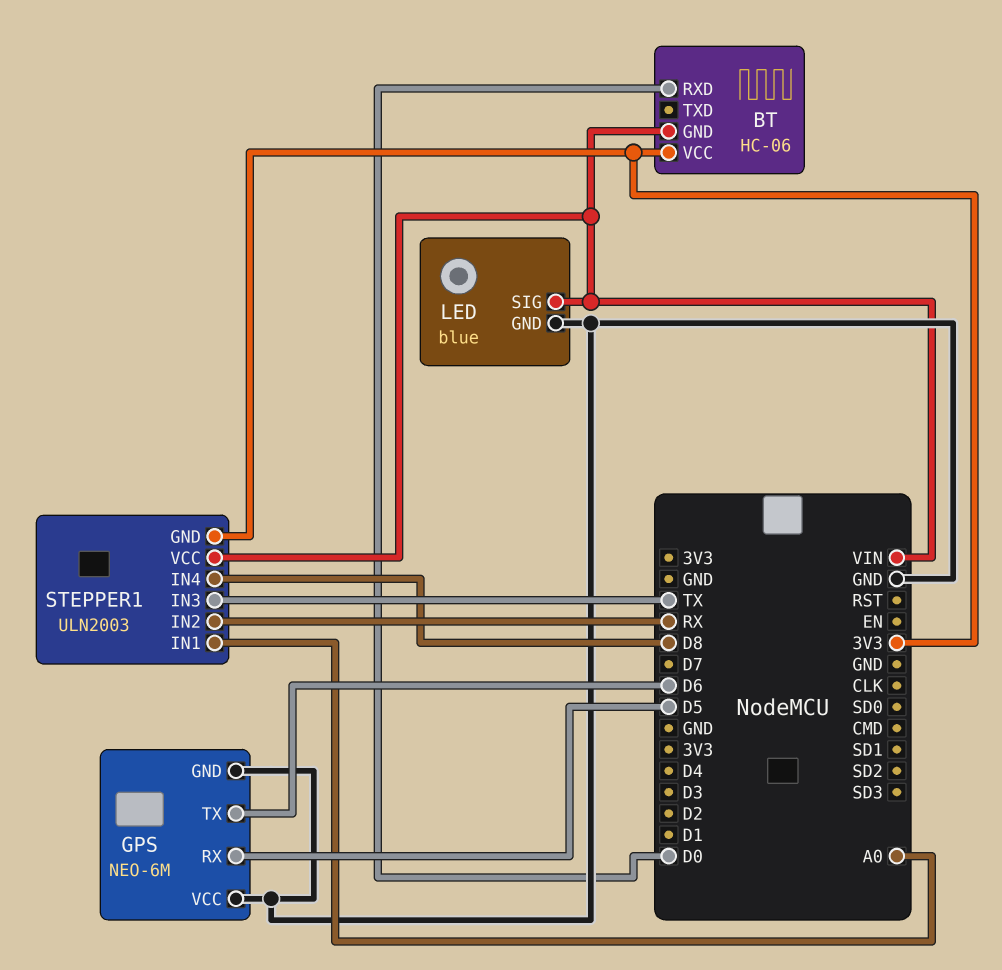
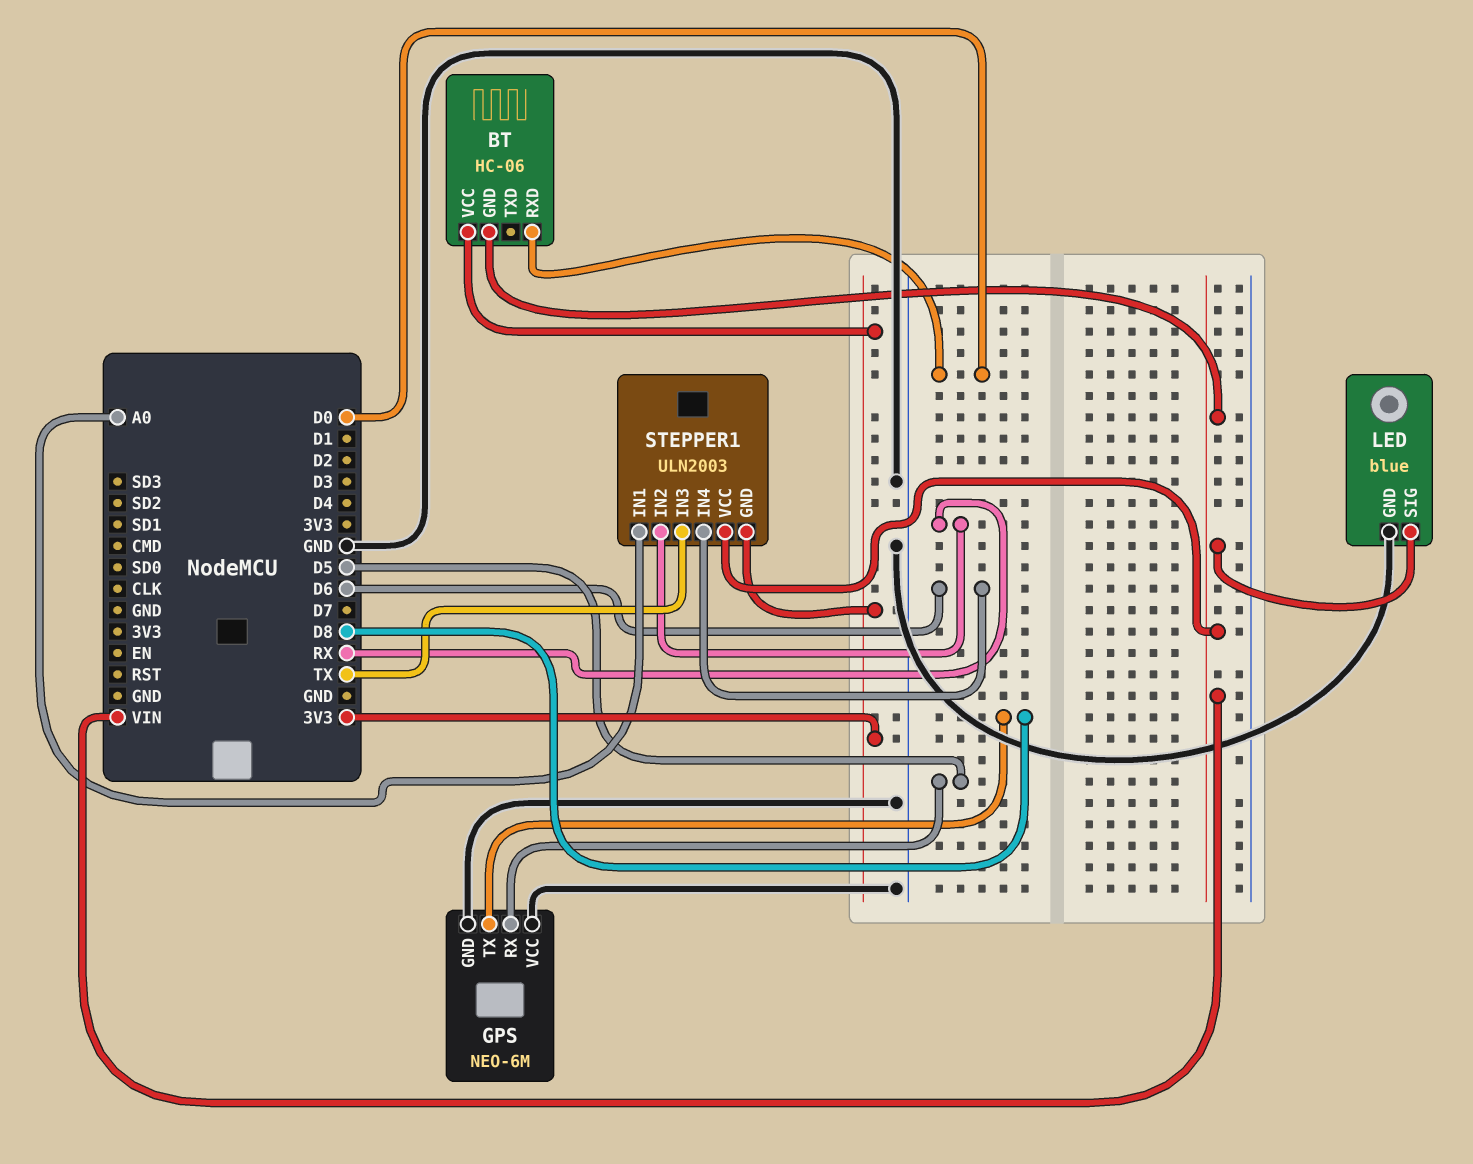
GPS pin TX: D6 -> D8
STEPPER1 pin IN4: D8 -> D6

